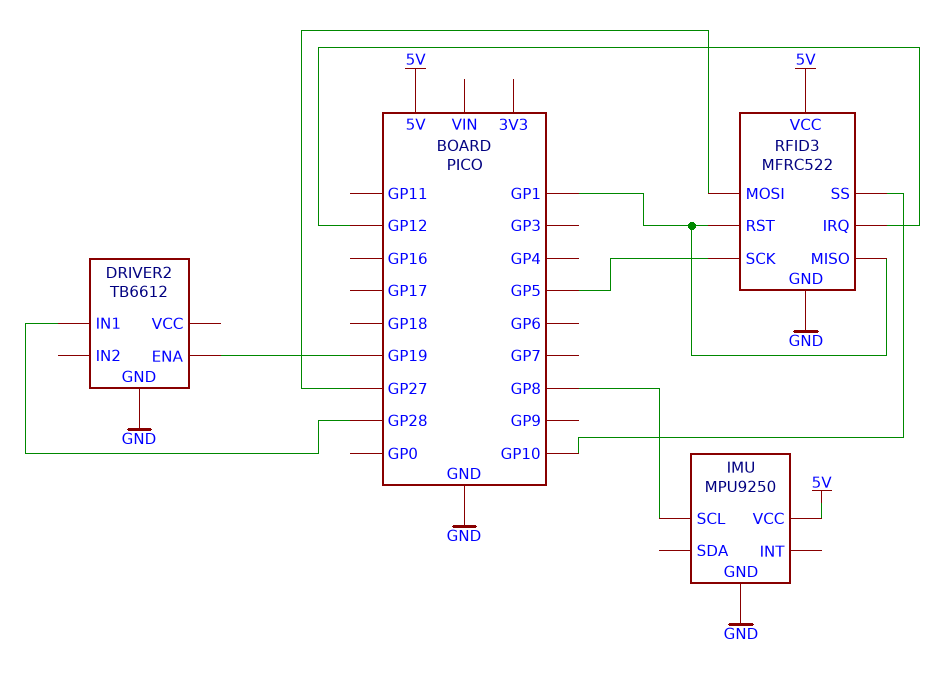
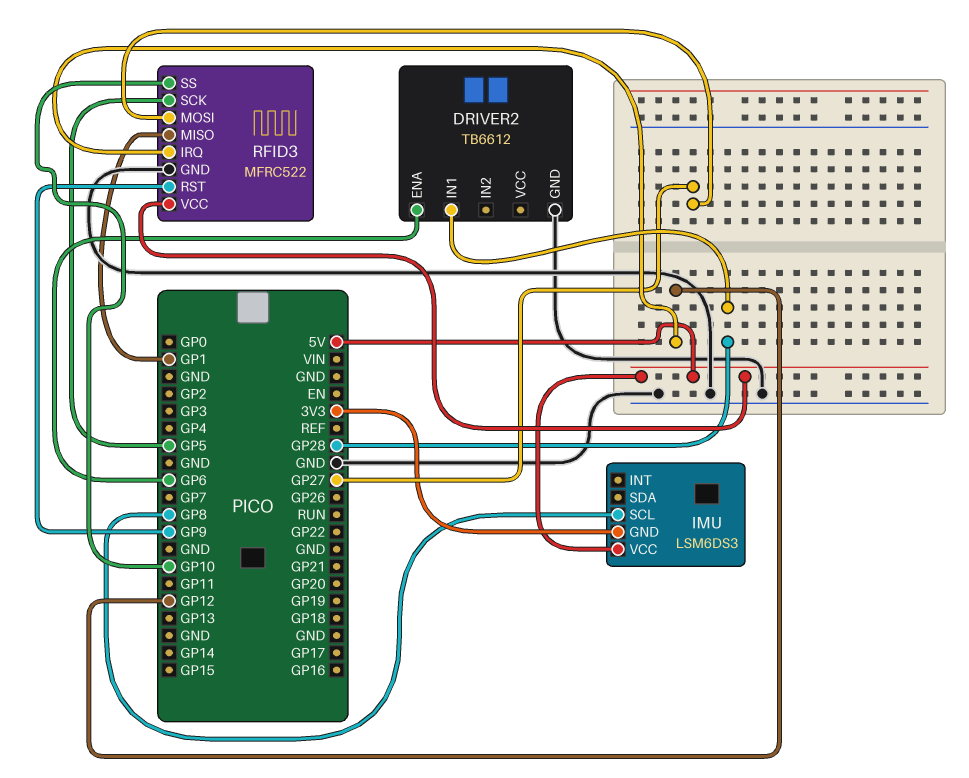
DRIVER2 pin ENA: GP19 -> GP6
IMU: MPU9250 -> LSM6DS3
IMU pin GND: GND -> 3V3
RFID3 pin RST: GP1 -> GP9

